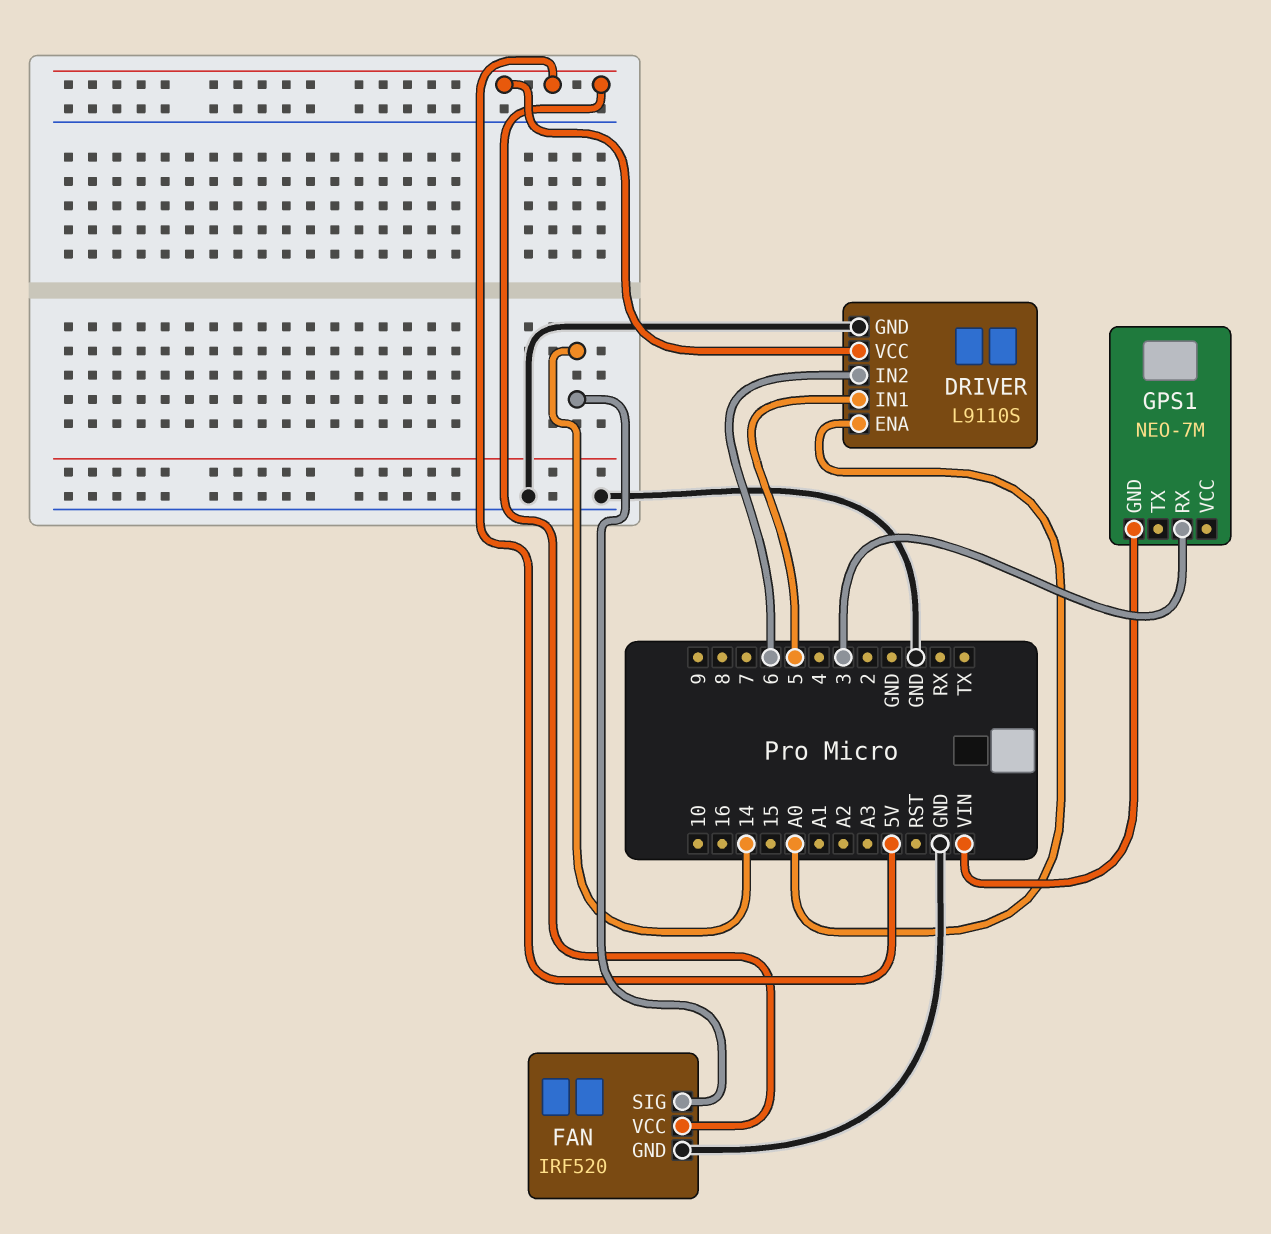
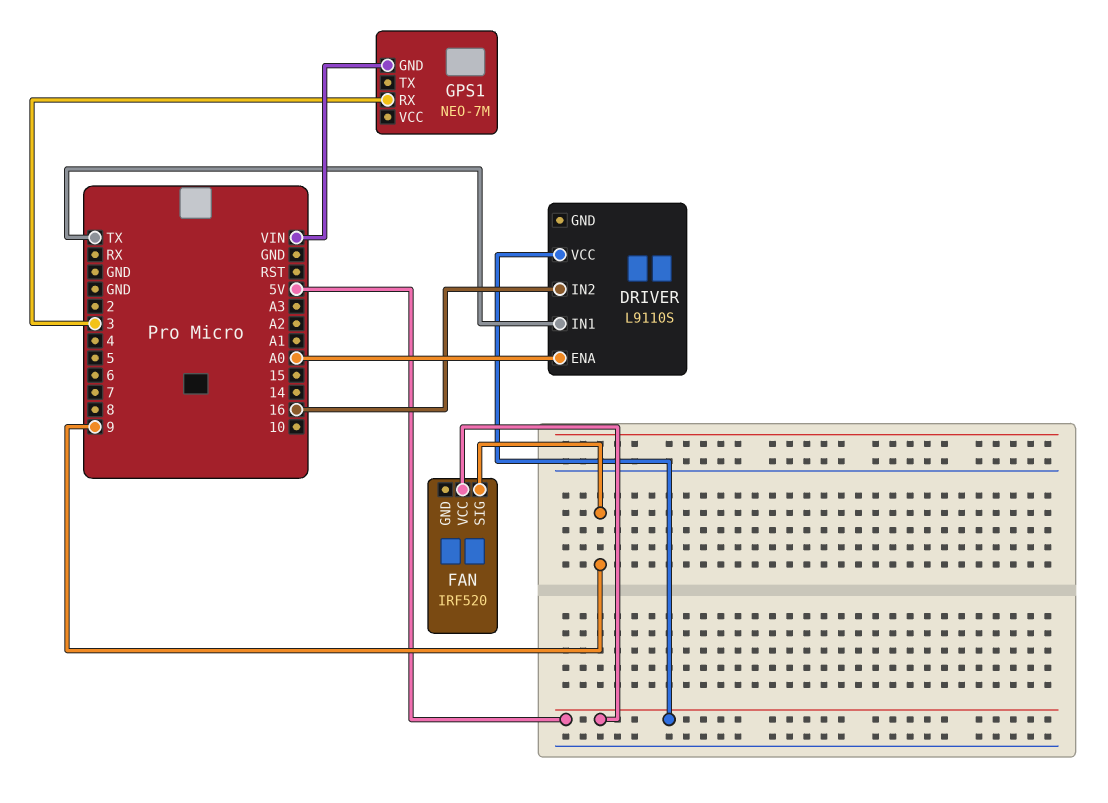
DRIVER pin GND: GND -> none
DRIVER pin IN1: 5 -> TX
DRIVER pin IN2: 6 -> 16
FAN pin GND: GND -> none
FAN pin SIG: 14 -> 9

